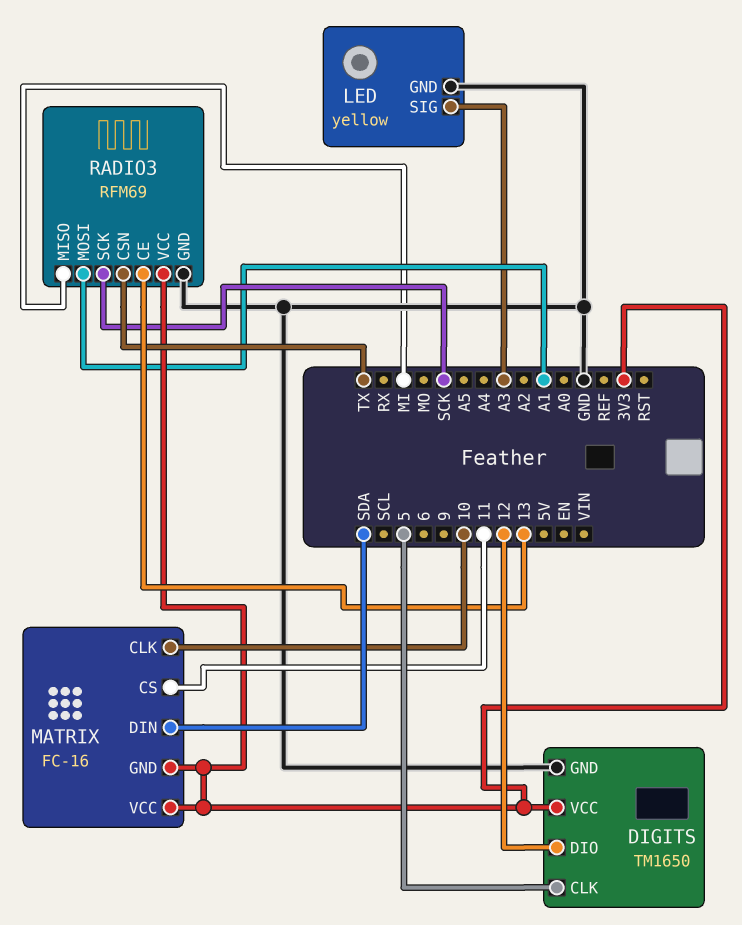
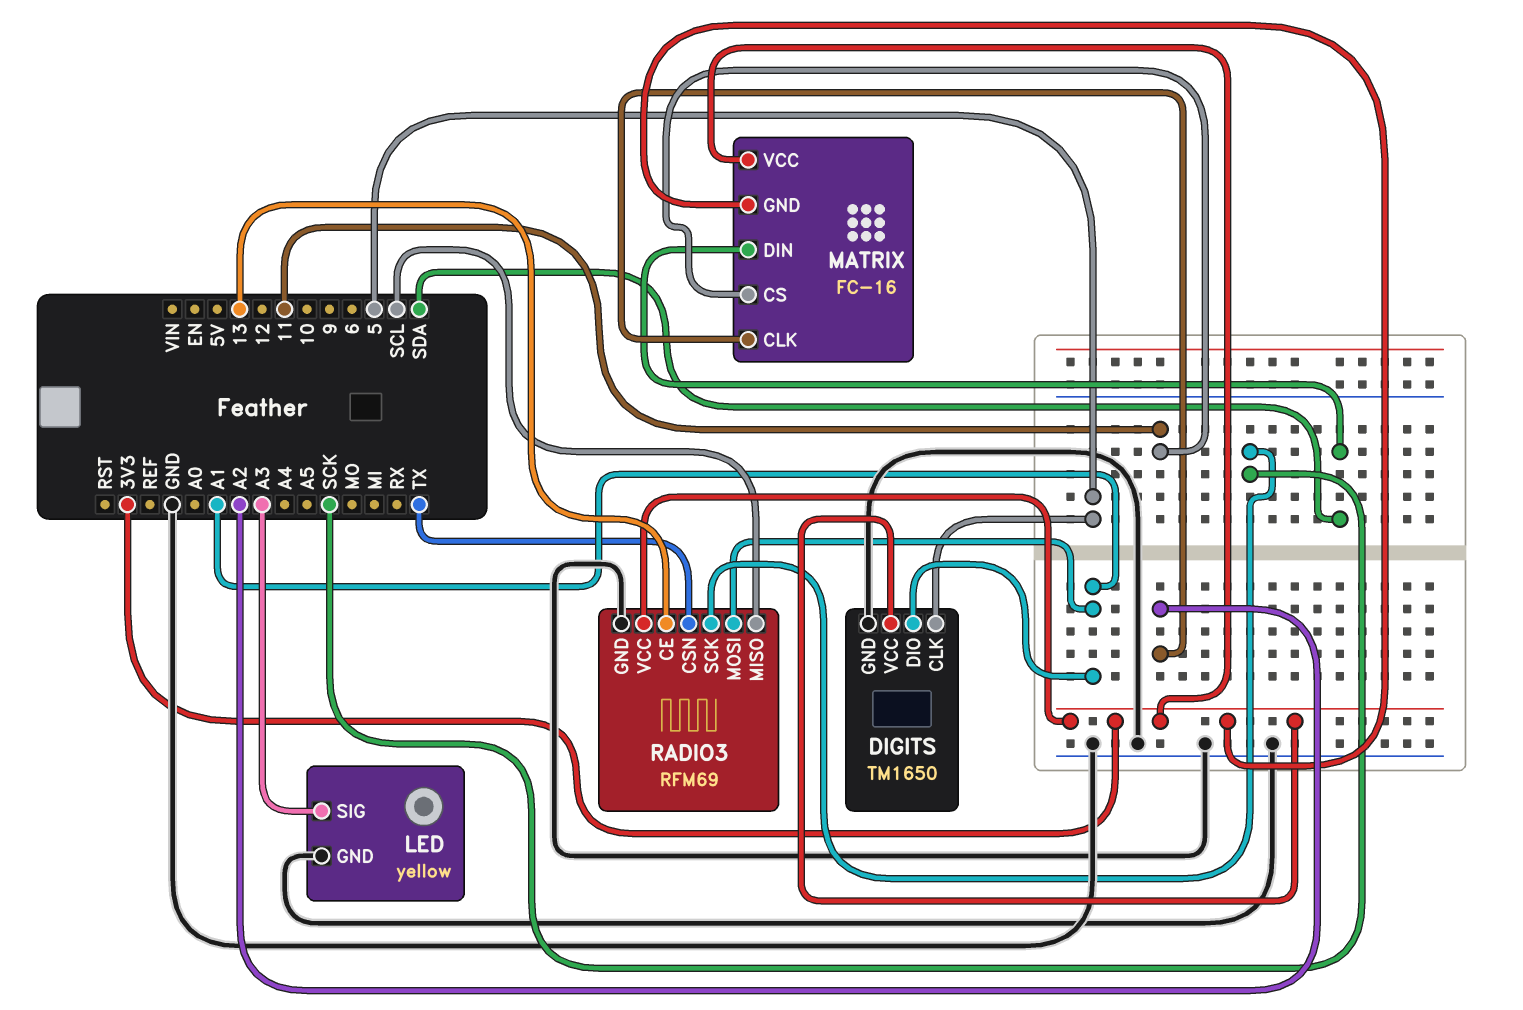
DIGITS pin DIO: 12 -> A1
MATRIX pin CLK: 10 -> A2
RADIO3 pin MISO: MI -> SCL

